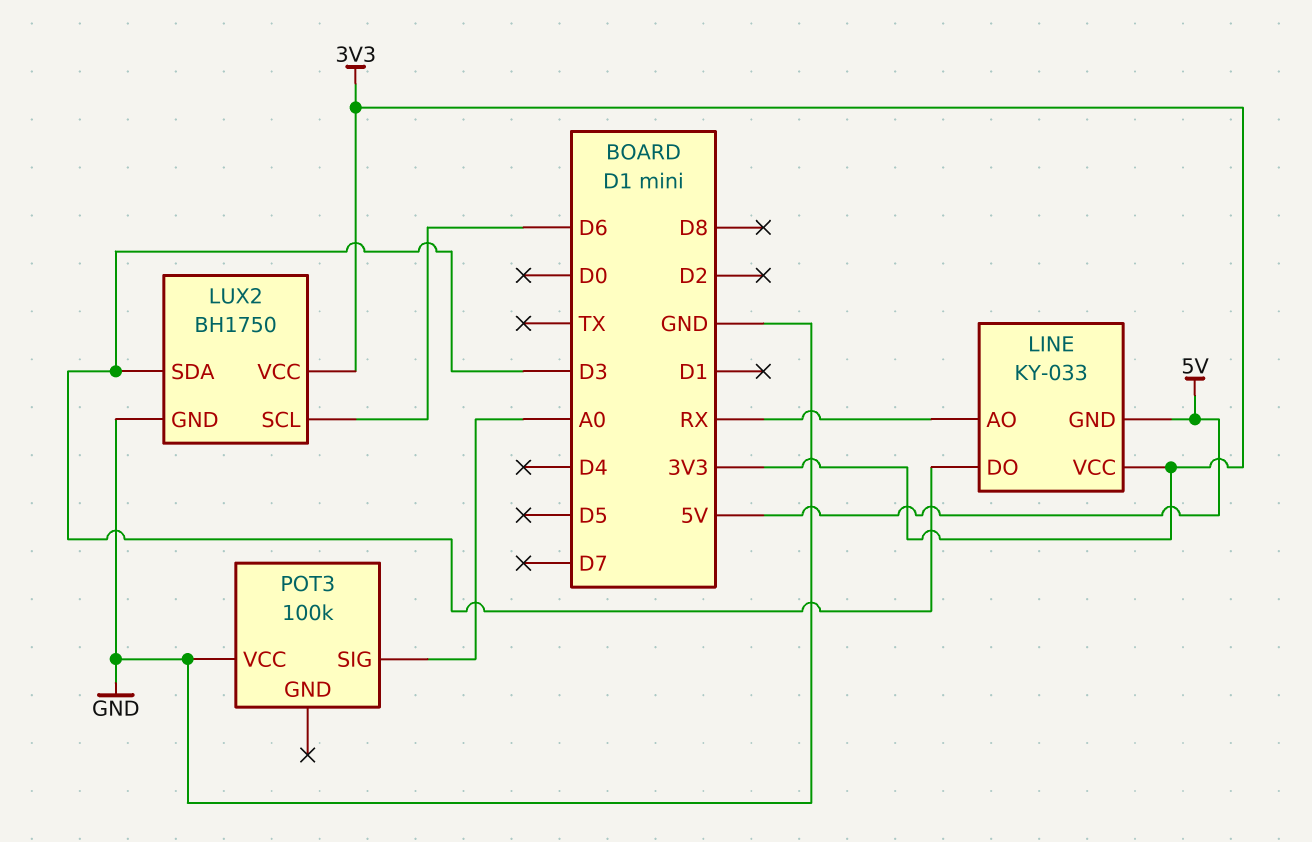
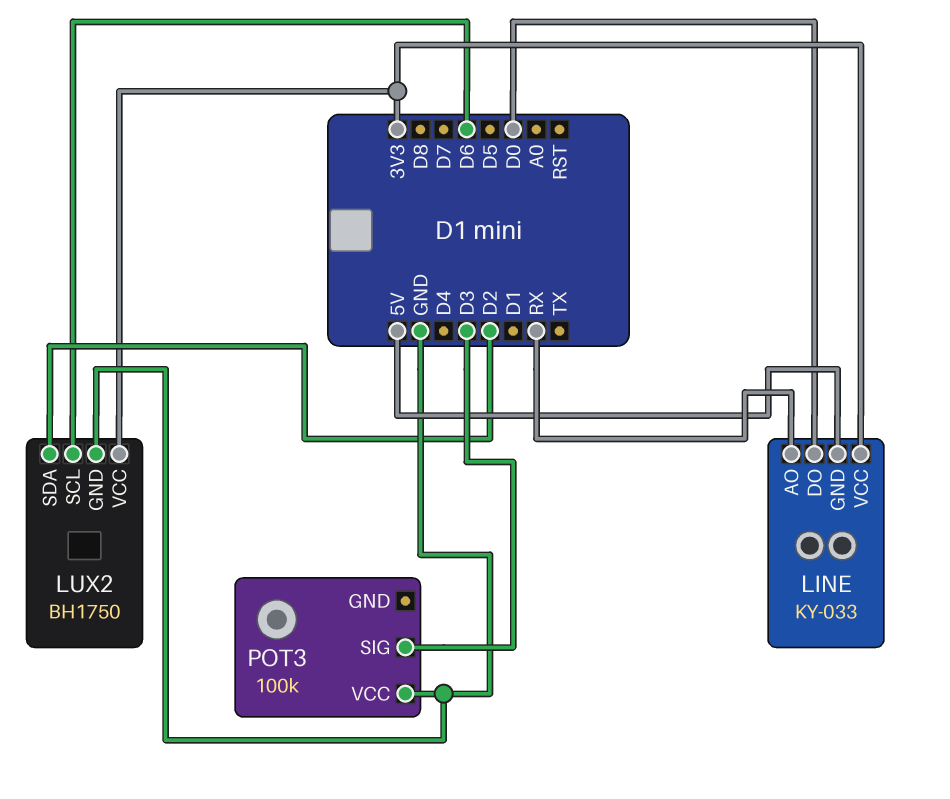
LINE pin DO: D3 -> D0
LUX2 pin SDA: D3 -> D2
POT3 pin SIG: A0 -> D3

